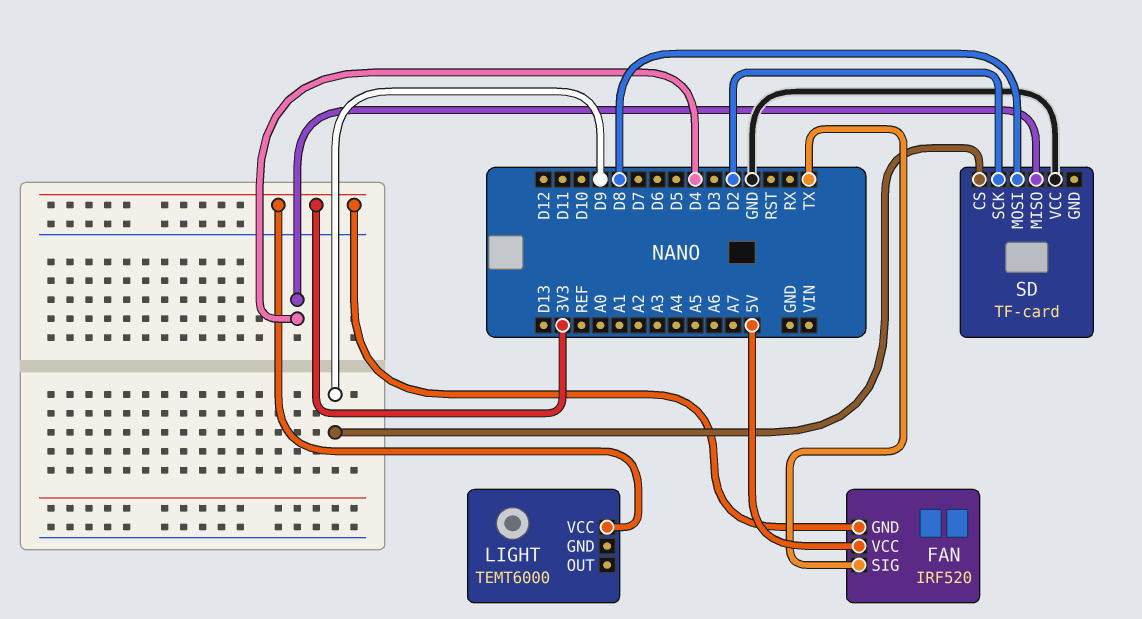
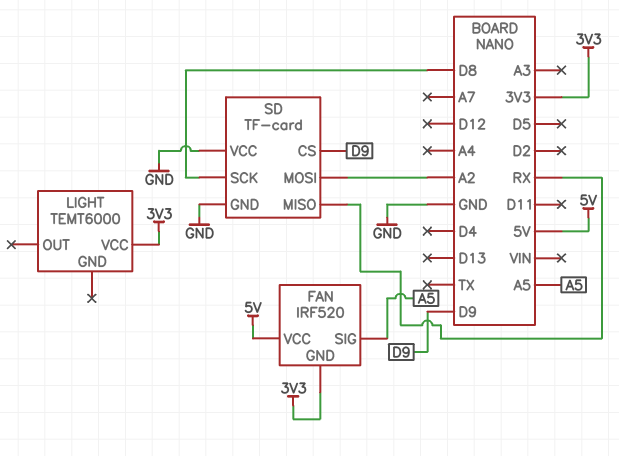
FAN pin SIG: TX -> A5
SD pin GND: none -> GND
SD pin MISO: D4 -> RX
SD pin MOSI: D8 -> A2
SD pin SCK: D2 -> D8

